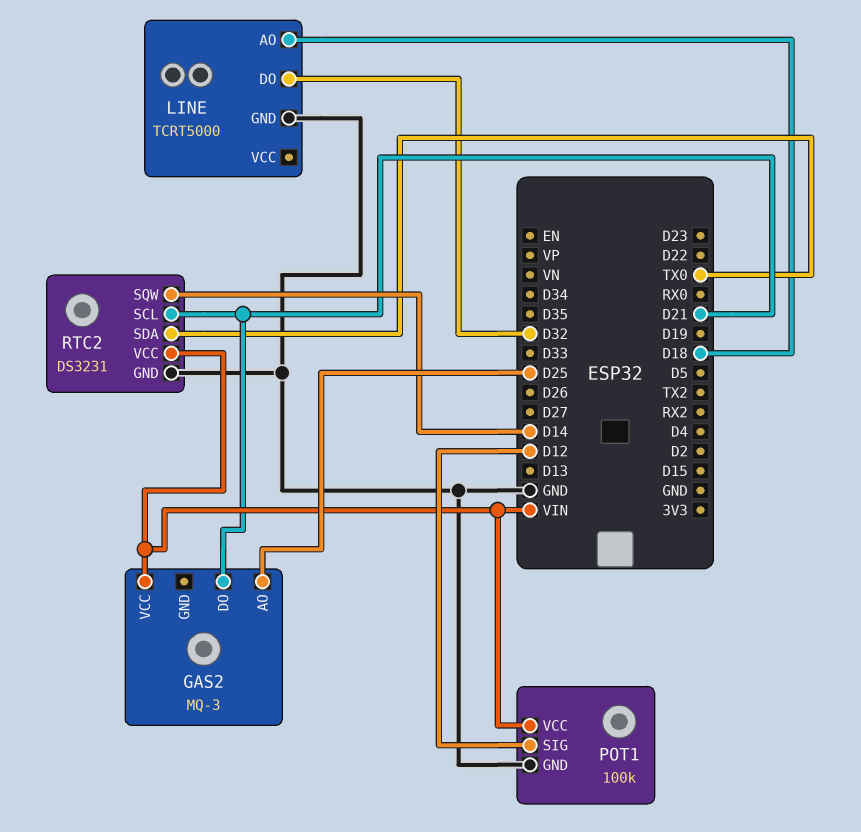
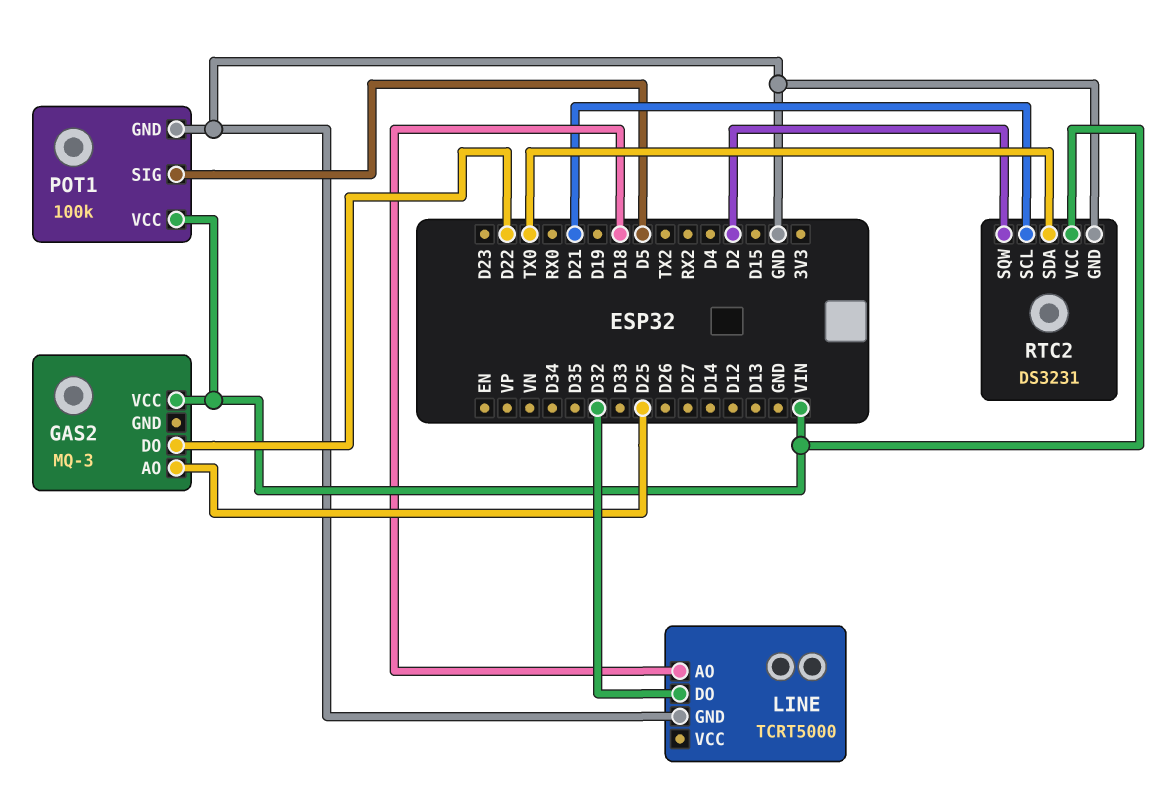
GAS2 pin DO: D21 -> D22
POT1 pin SIG: D12 -> D5
RTC2 pin SQW: D14 -> D2

